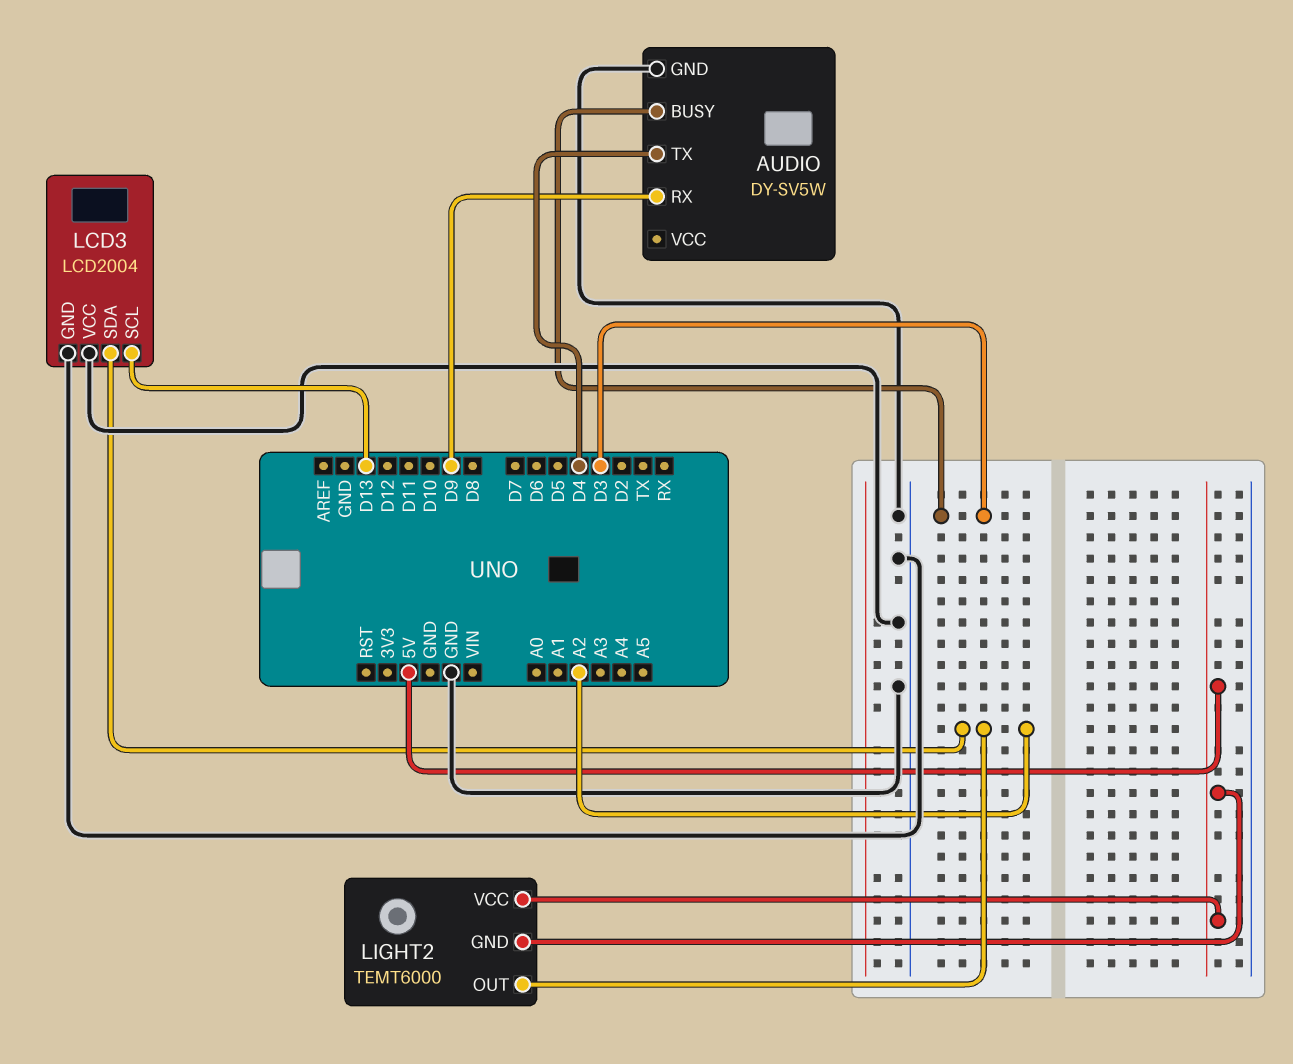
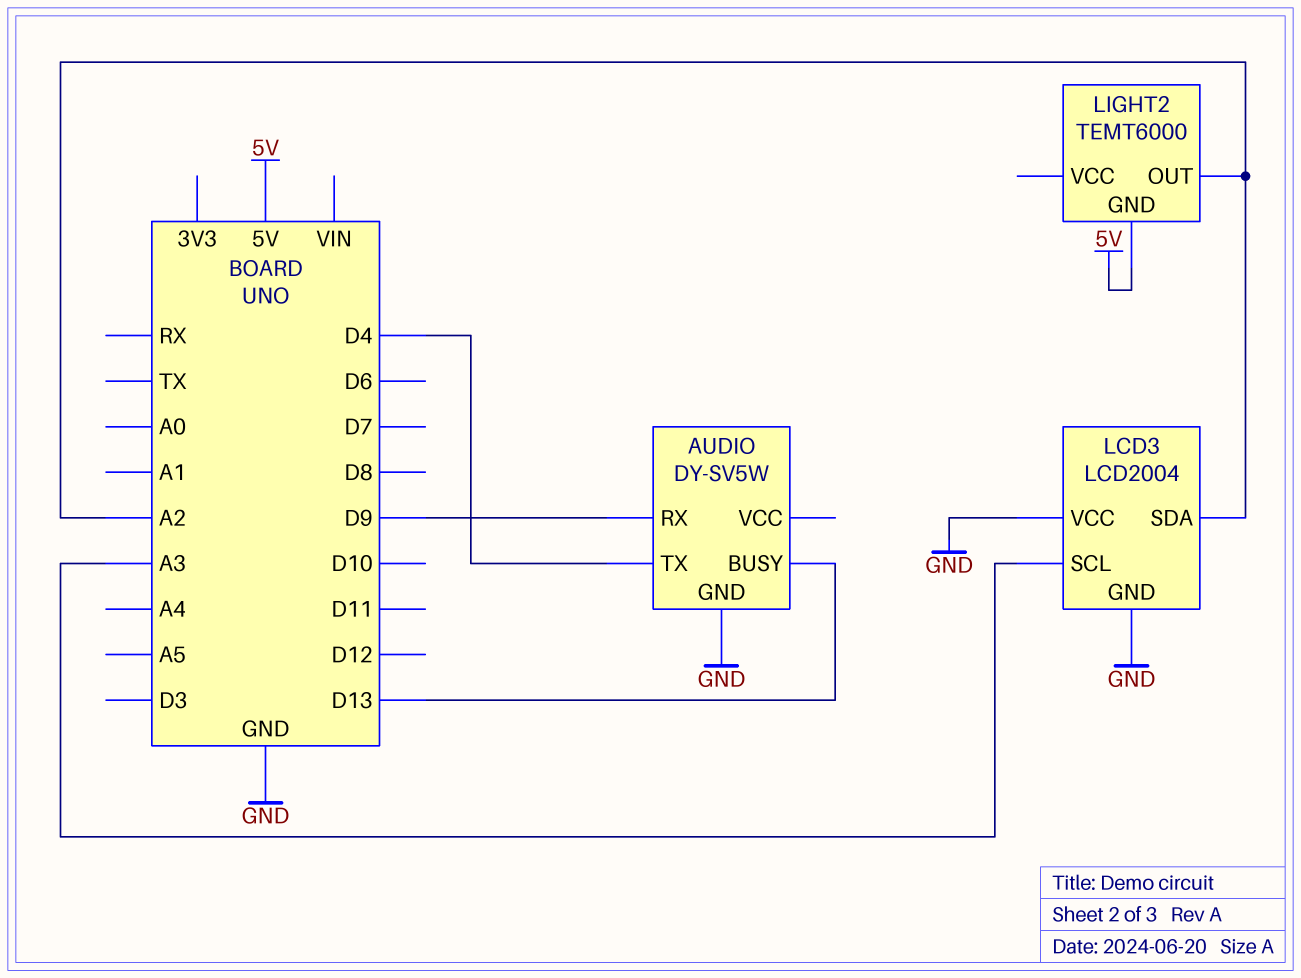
AUDIO pin BUSY: D3 -> D13
LCD3 pin SCL: D13 -> A3
LIGHT2 pin VCC: 5V -> none

